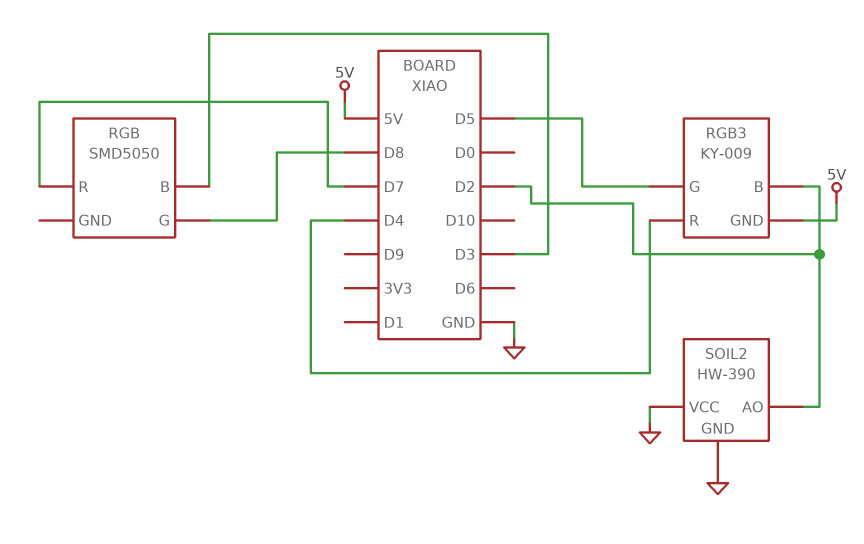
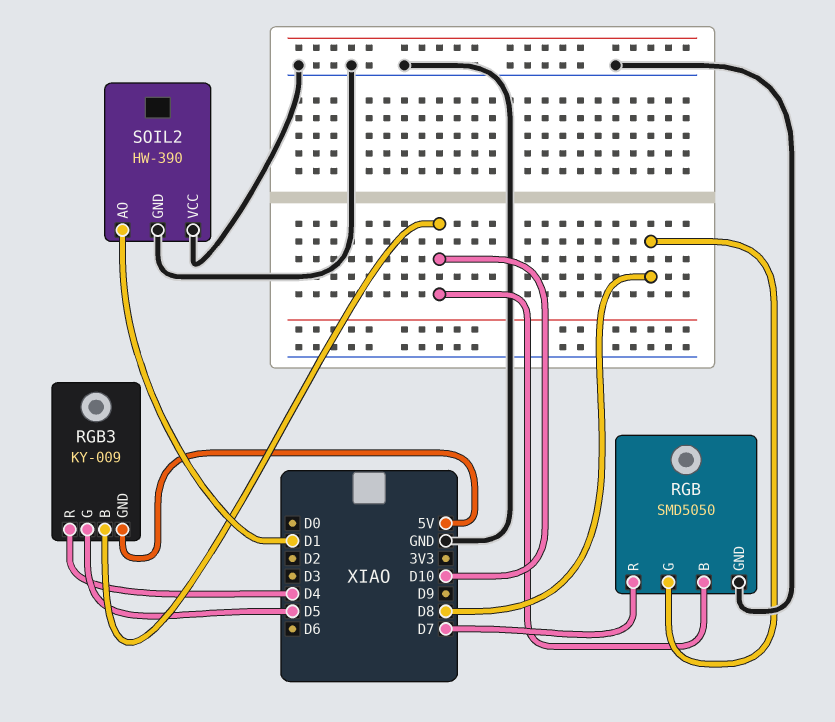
RGB pin B: D3 -> D10
RGB pin GND: none -> GND
RGB3 pin B: D2 -> D10
SOIL2 pin AO: D2 -> D1

